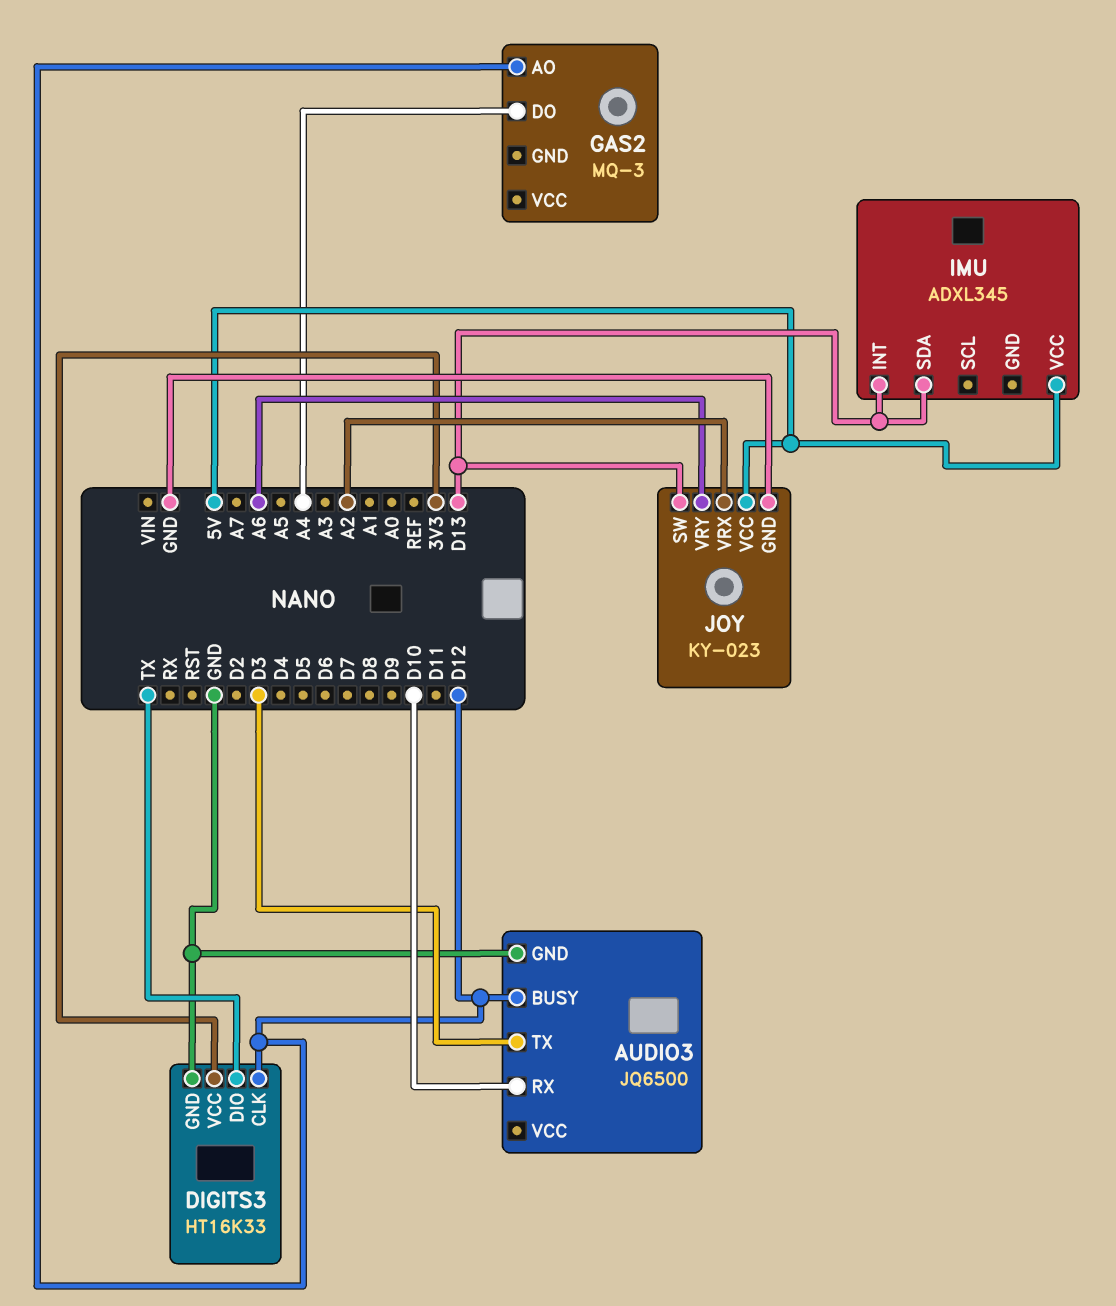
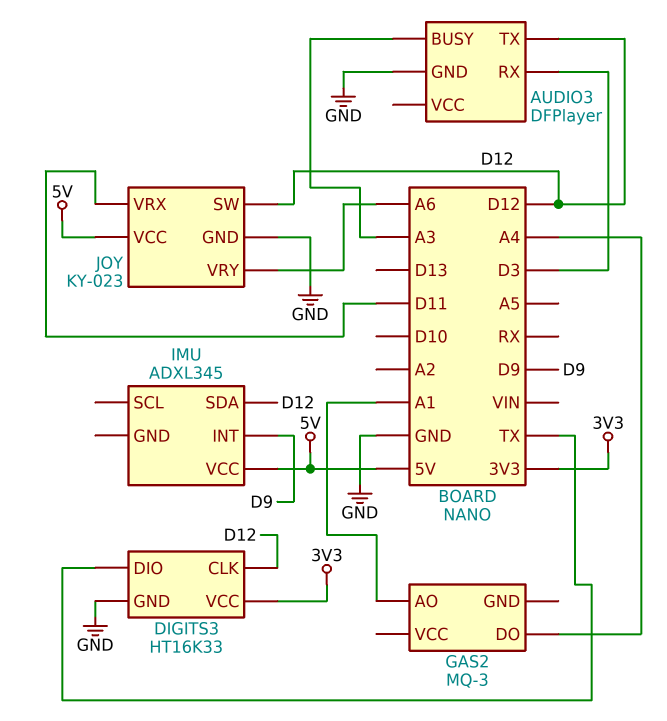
AUDIO3: JQ6500 -> DFPlayer
AUDIO3 pin BUSY: D12 -> A3
AUDIO3 pin RX: D10 -> D3
AUDIO3 pin TX: D3 -> D12
GAS2 pin AO: D12 -> A1
IMU pin INT: D13 -> D9
IMU pin SDA: D13 -> D12
JOY pin SW: D13 -> D12
JOY pin VRX: A2 -> D11

